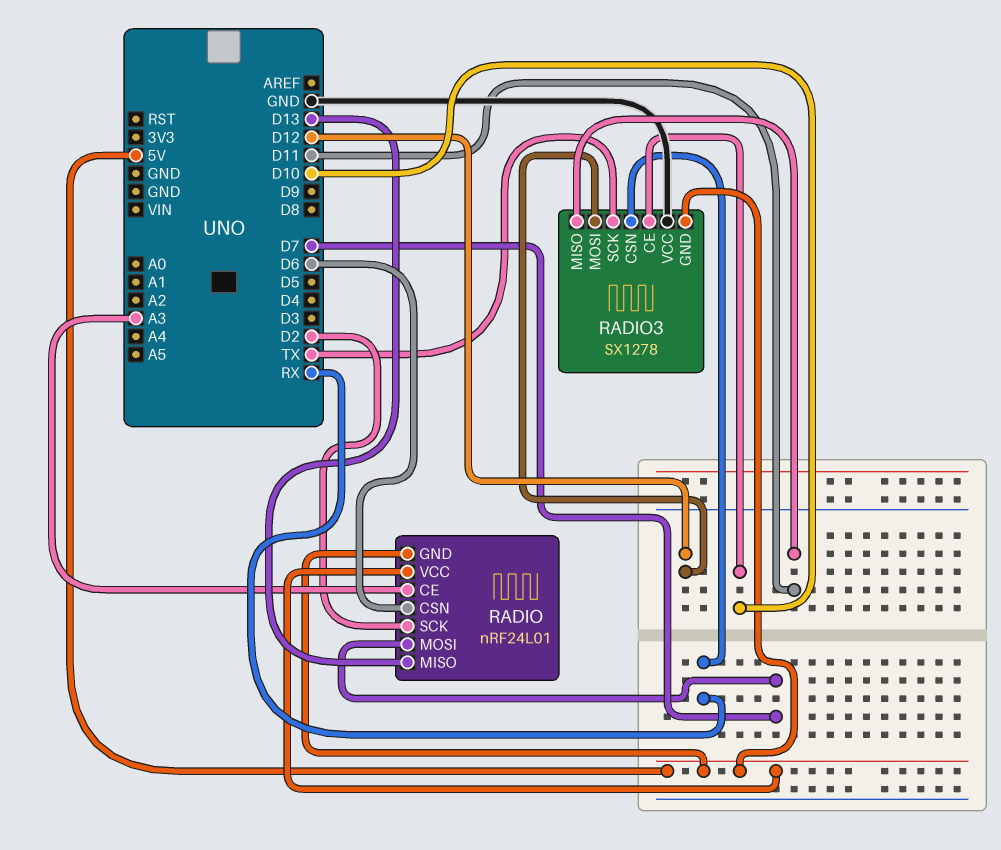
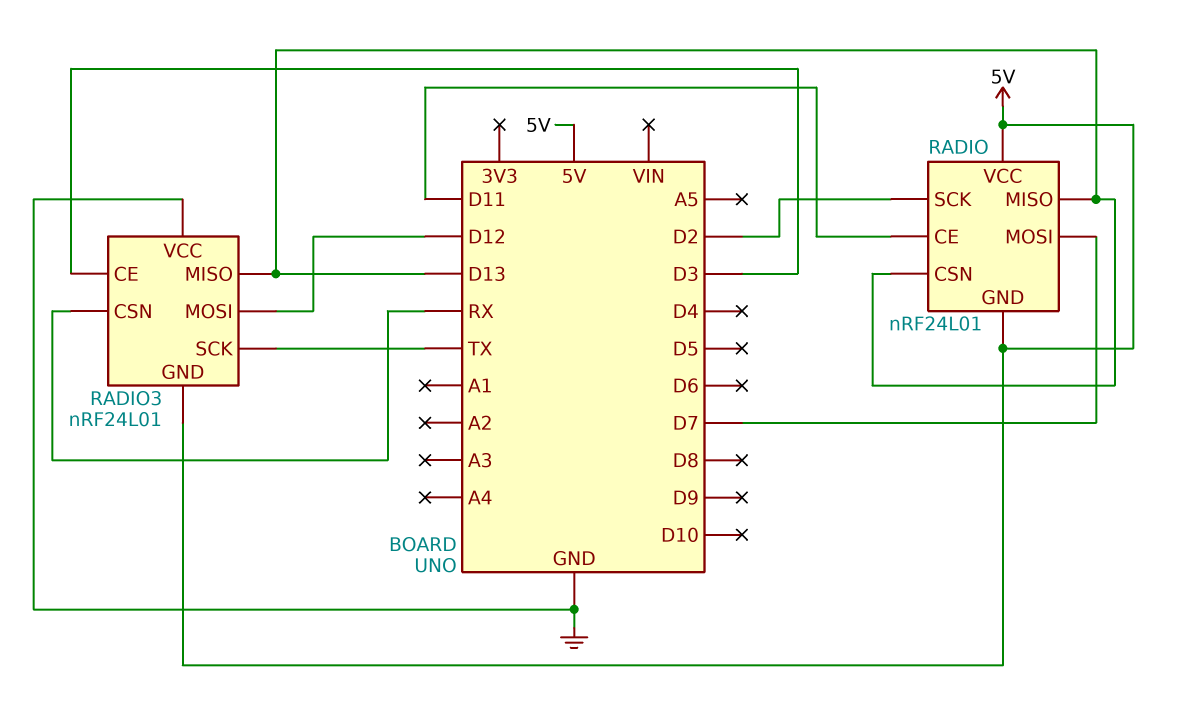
RADIO pin CE: A3 -> D11
RADIO pin CSN: D6 -> D13
RADIO3: SX1278 -> nRF24L01
RADIO3 pin CE: D10 -> D3
RADIO3 pin MISO: D11 -> D13

